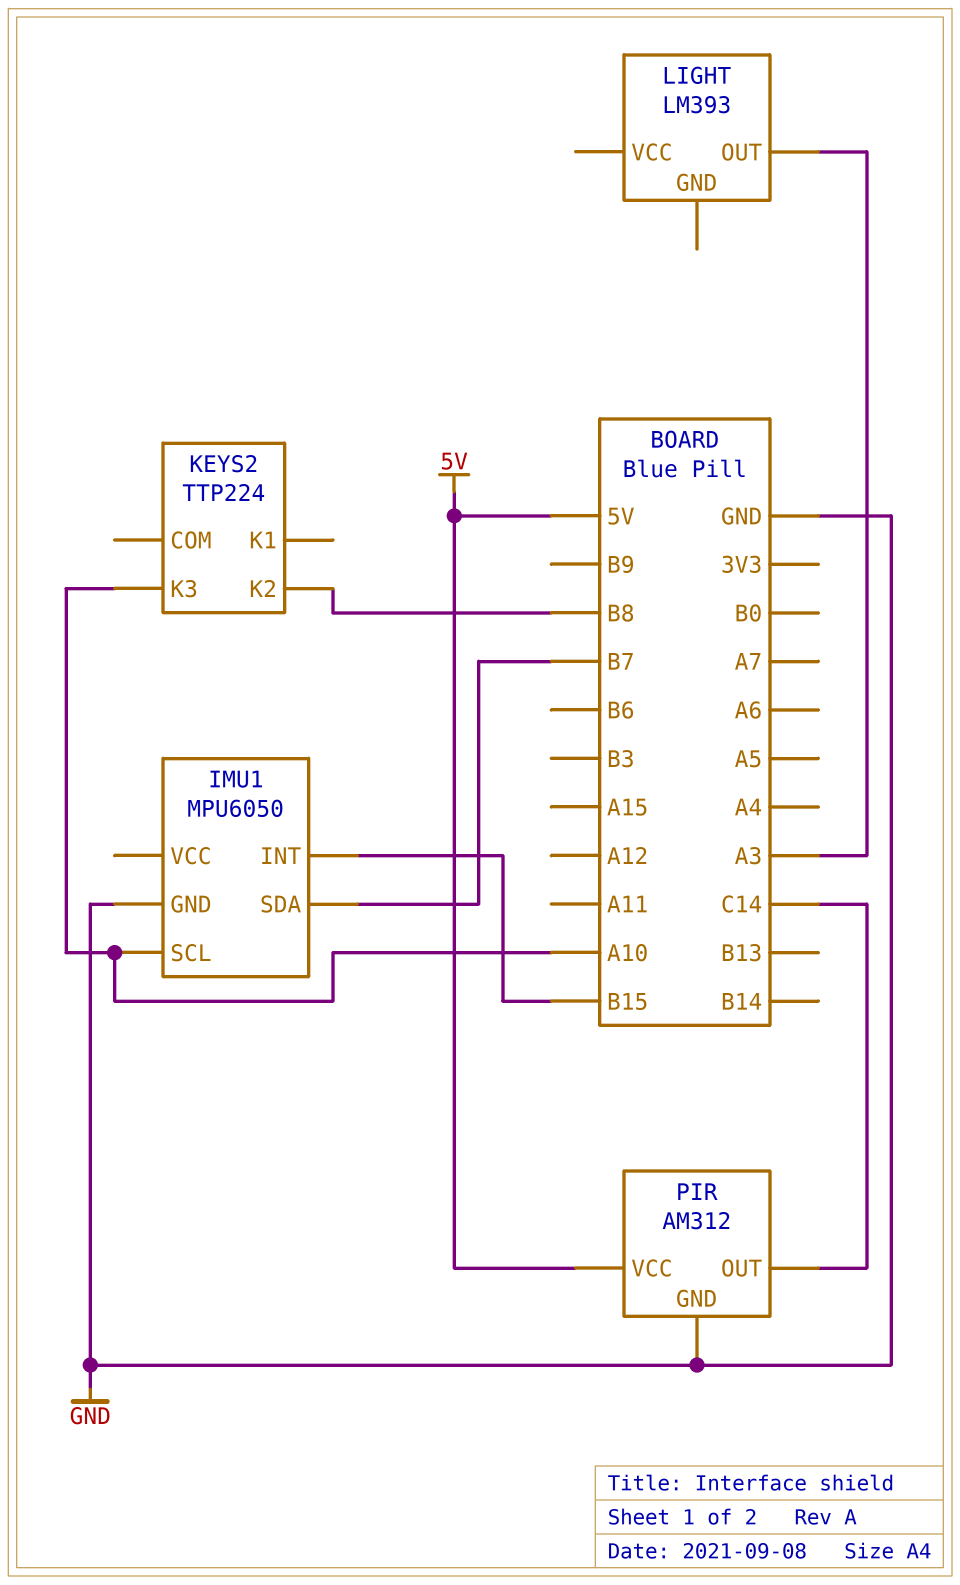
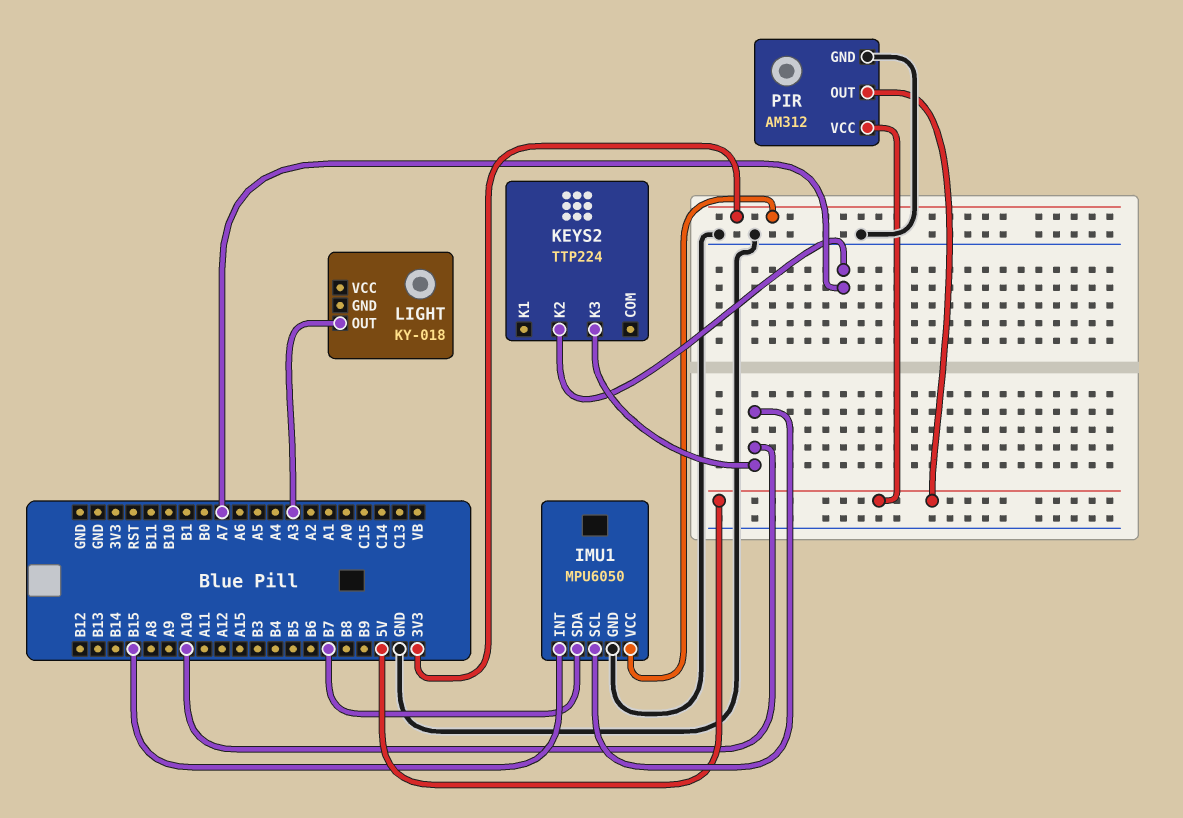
IMU1 pin VCC: none -> 3V3
KEYS2 pin K2: B8 -> A7
LIGHT: LM393 -> KY-018
PIR pin OUT: C14 -> 5V

